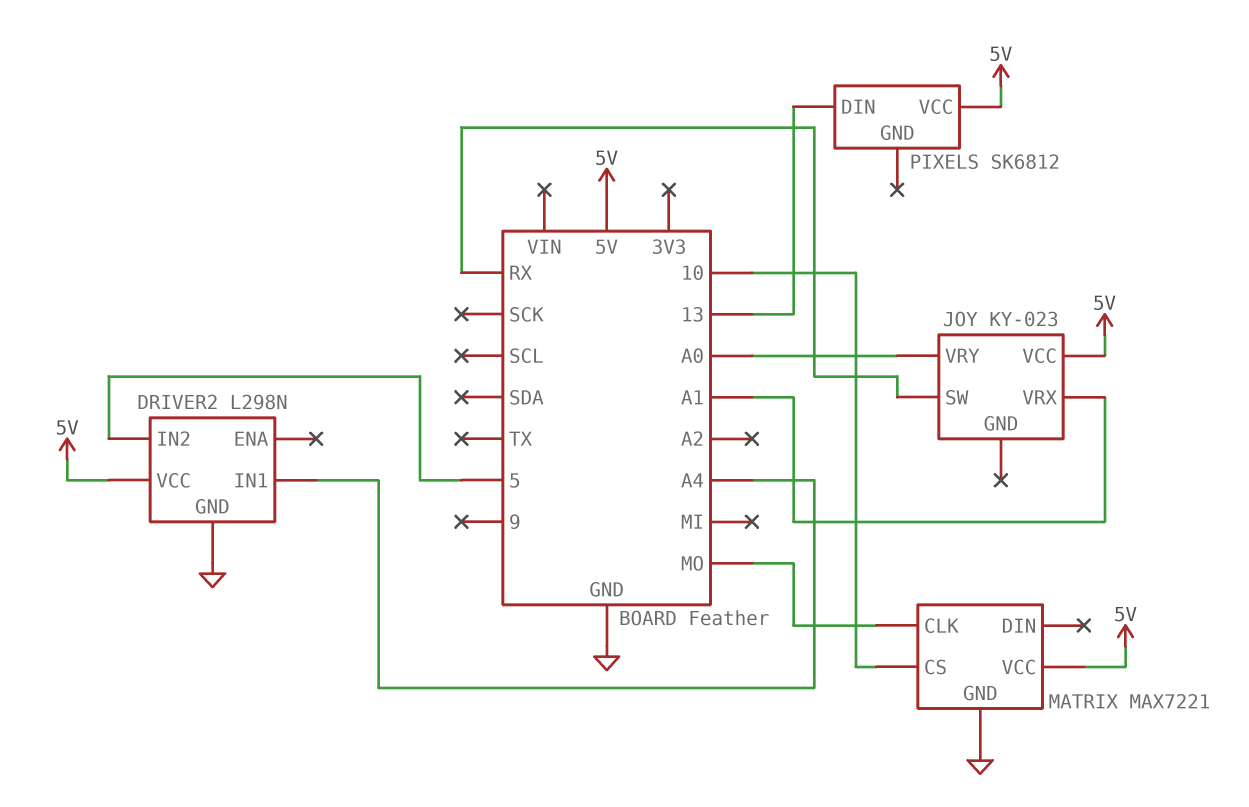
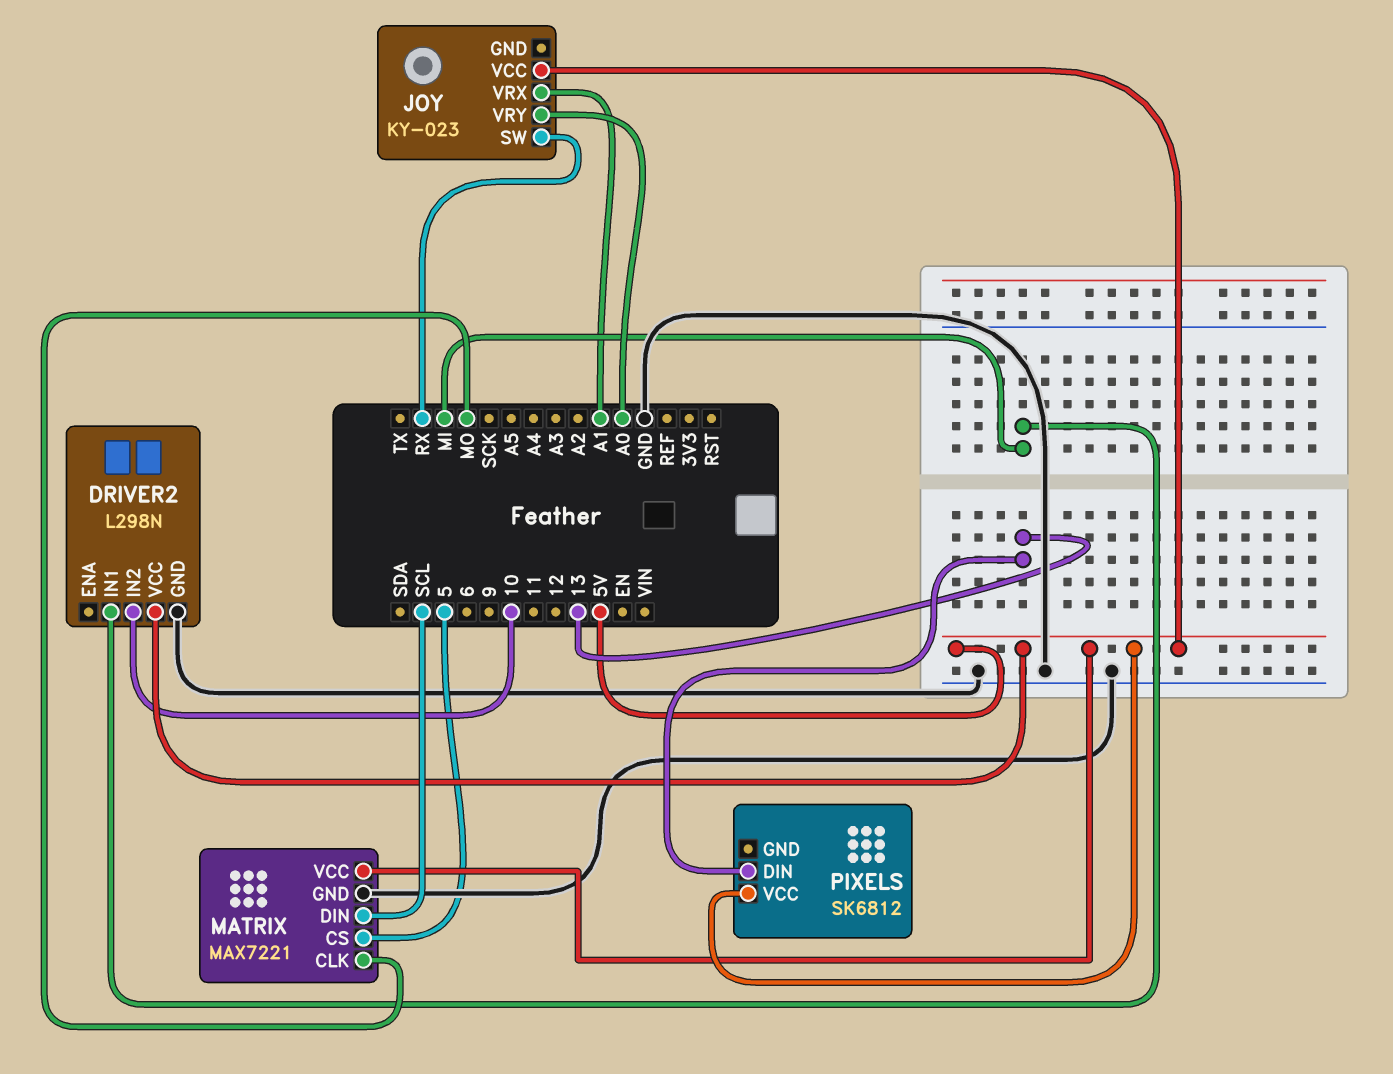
DRIVER2 pin IN1: A4 -> MI
DRIVER2 pin IN2: 5 -> 10
MATRIX pin CS: 10 -> 5
MATRIX pin DIN: none -> SCL

